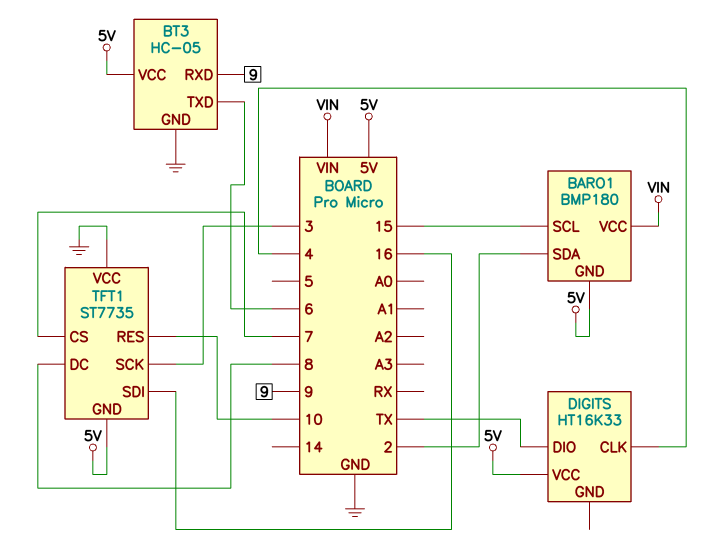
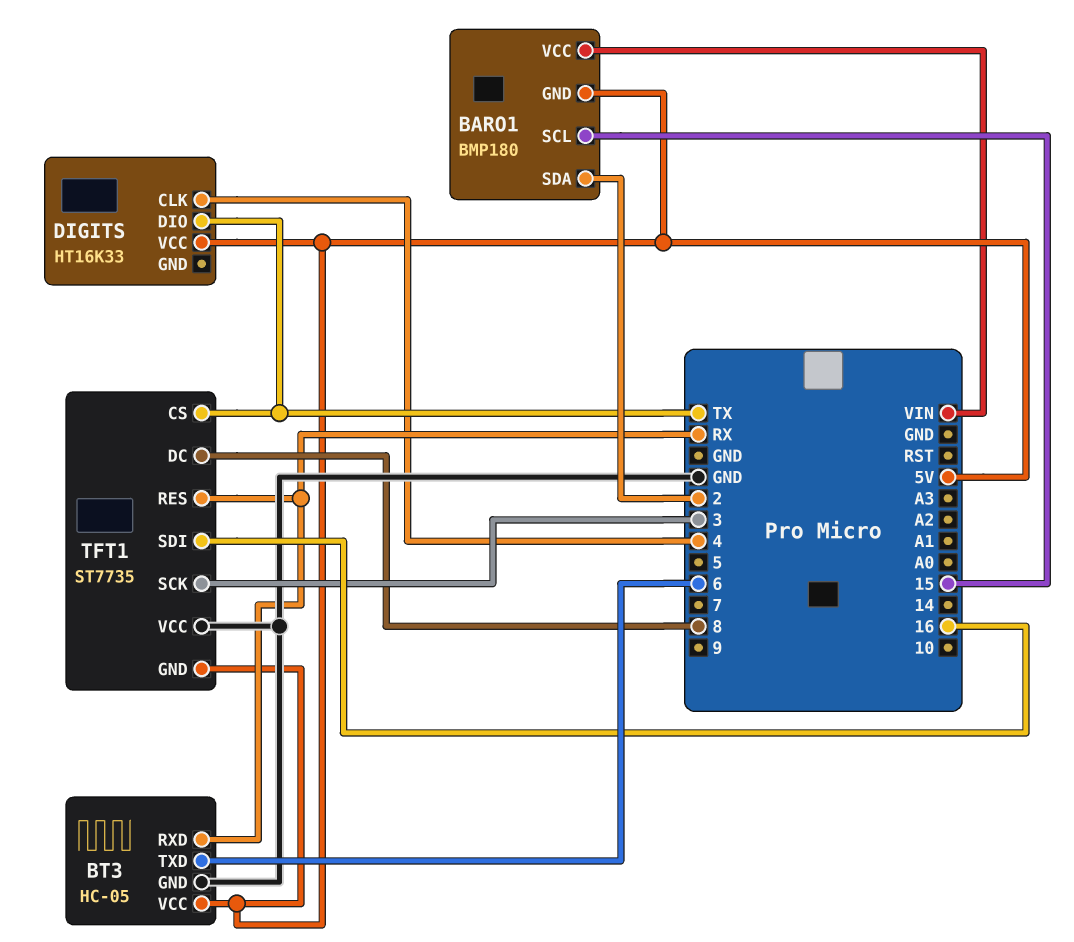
BT3 pin RXD: 9 -> RX
TFT1 pin CS: 7 -> TX
TFT1 pin RES: 10 -> RX

